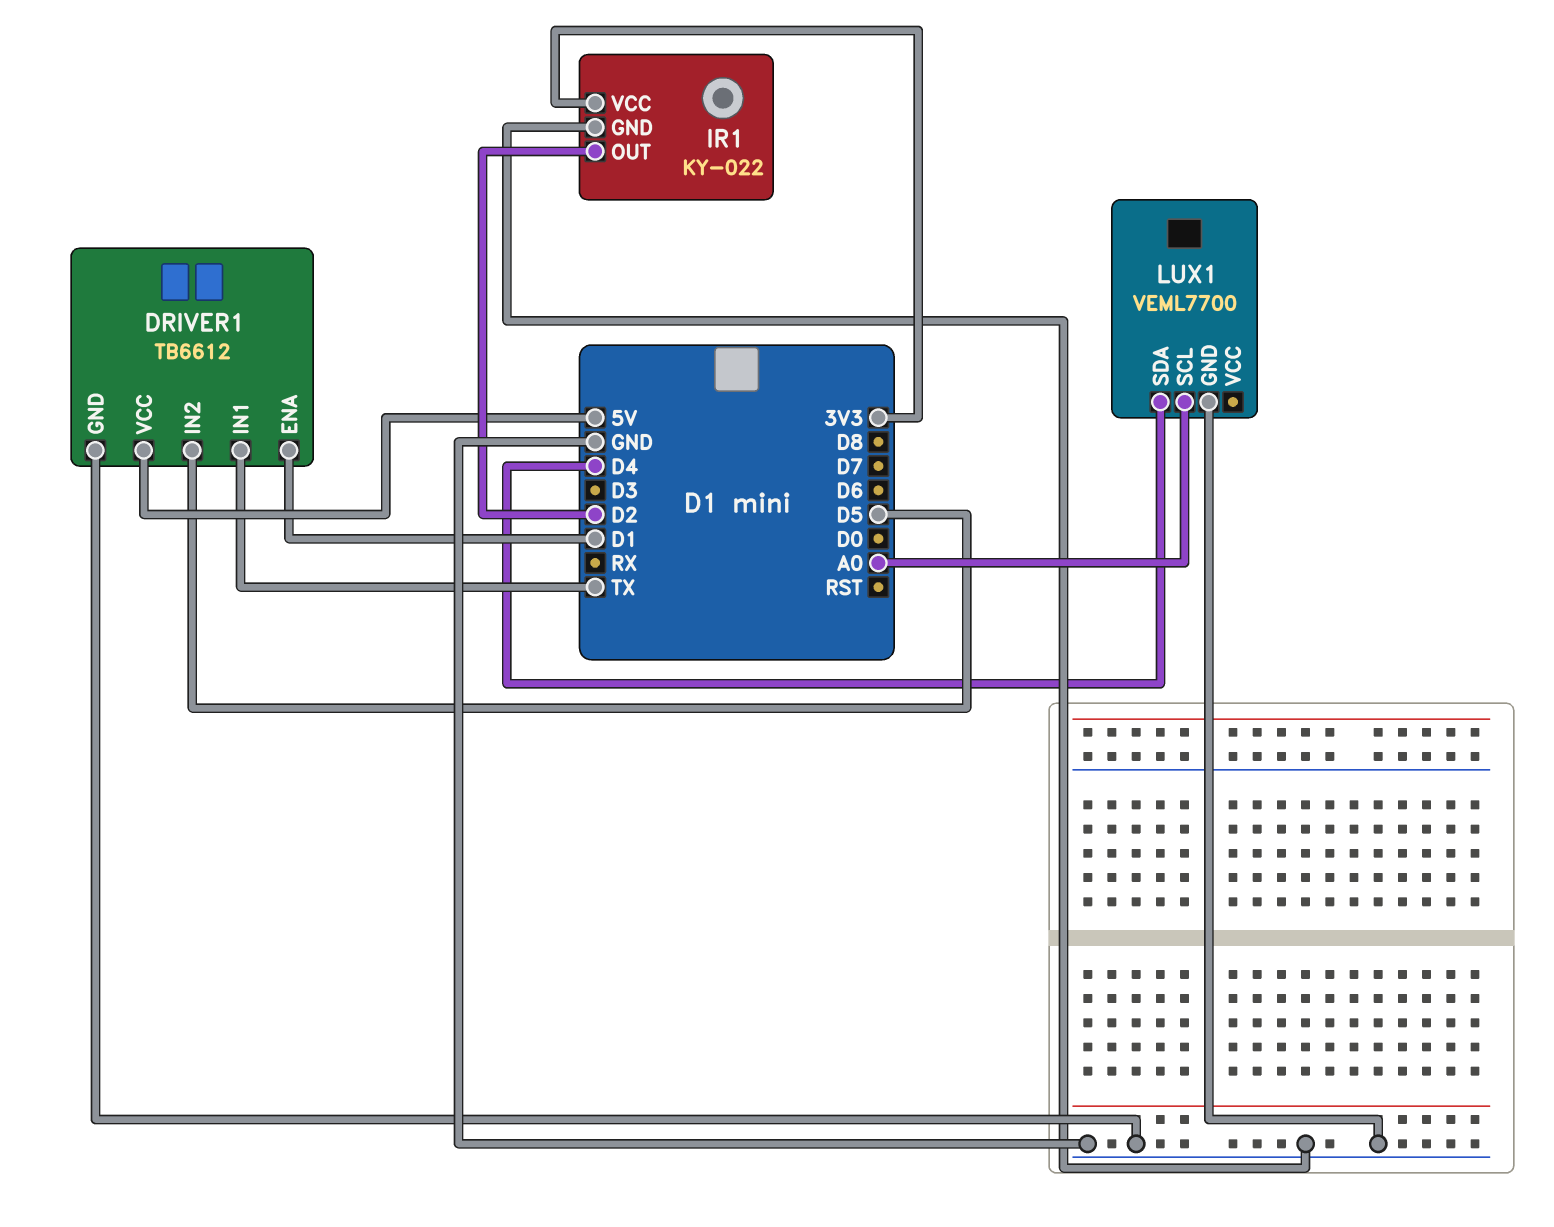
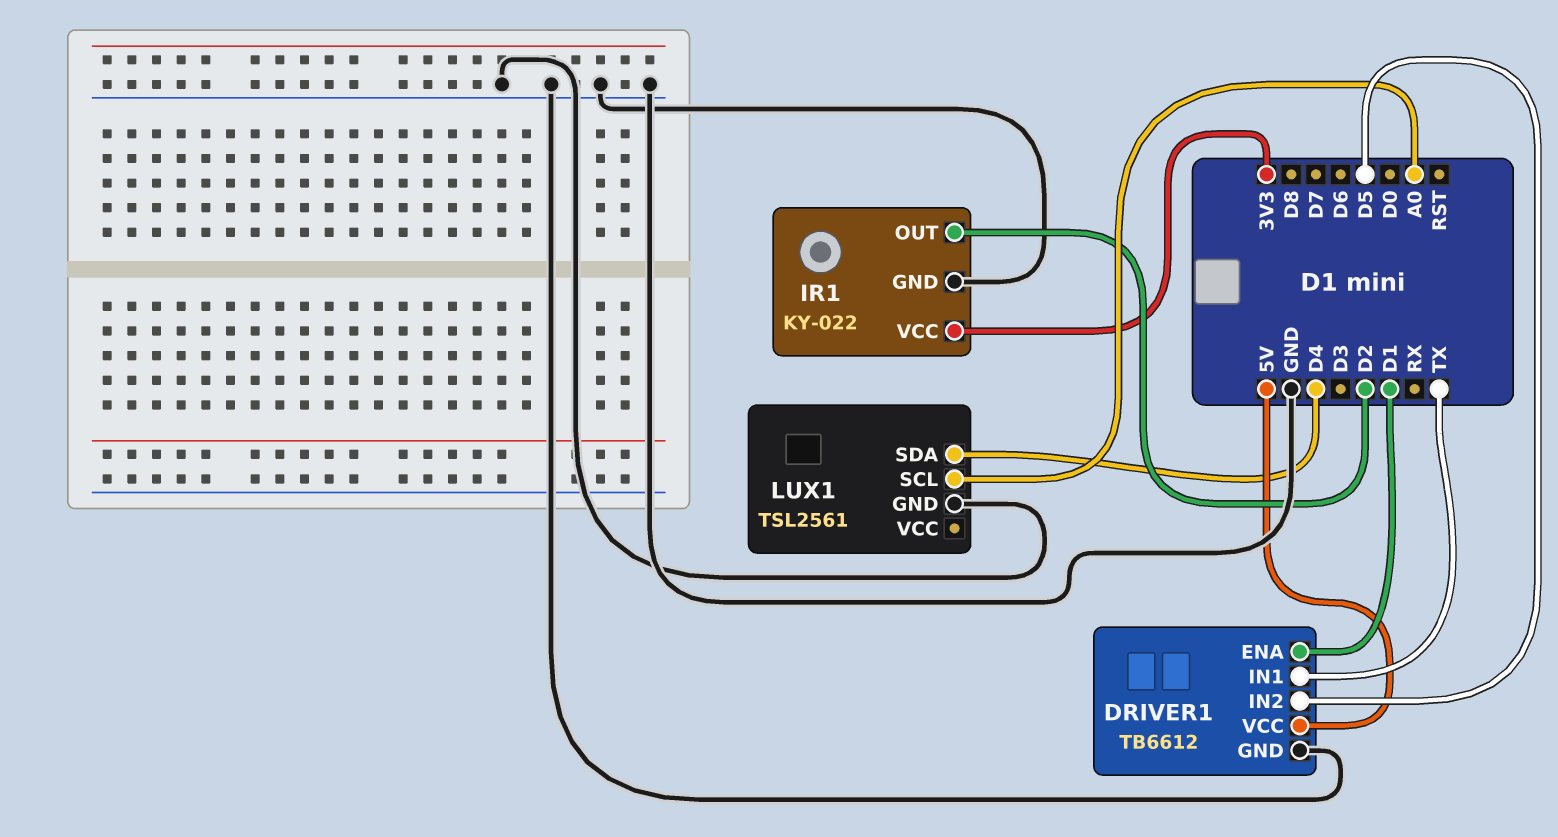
LUX1: VEML7700 -> TSL2561

